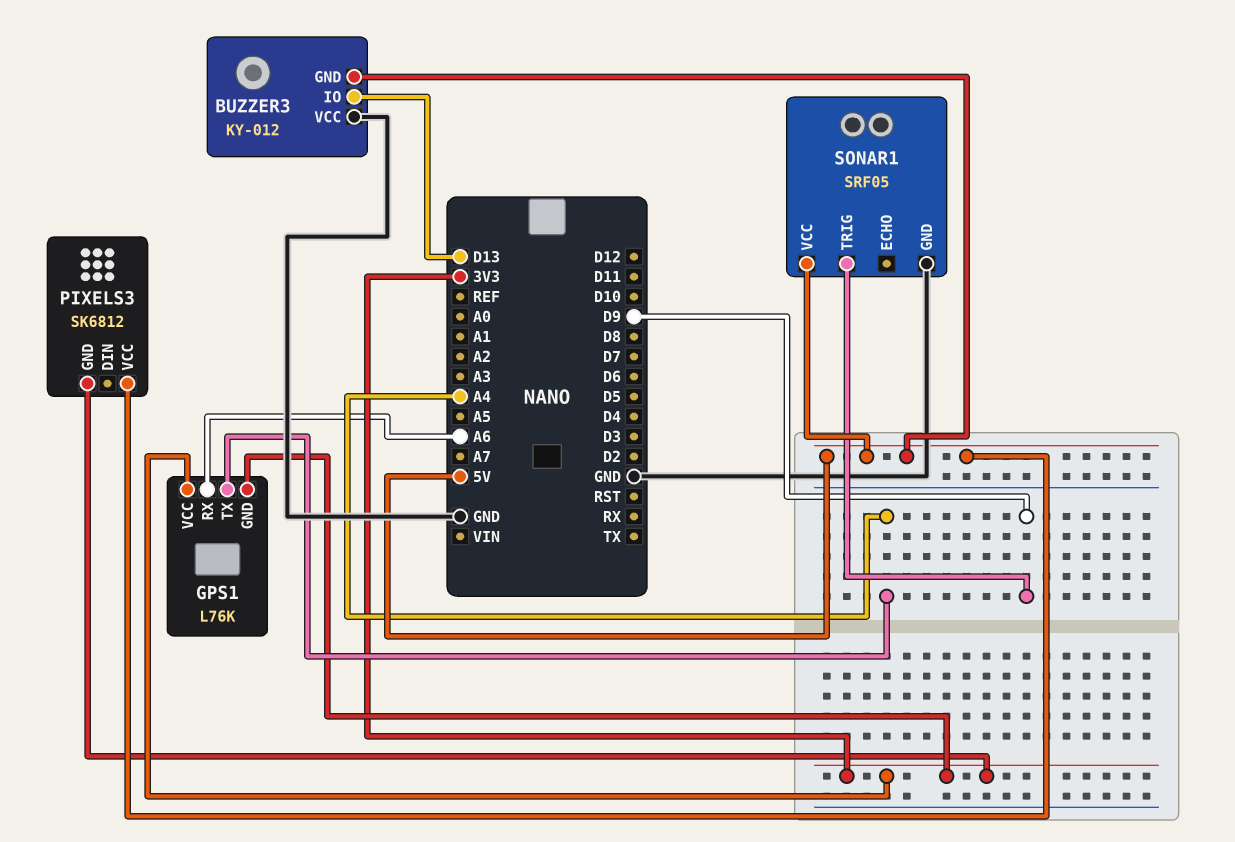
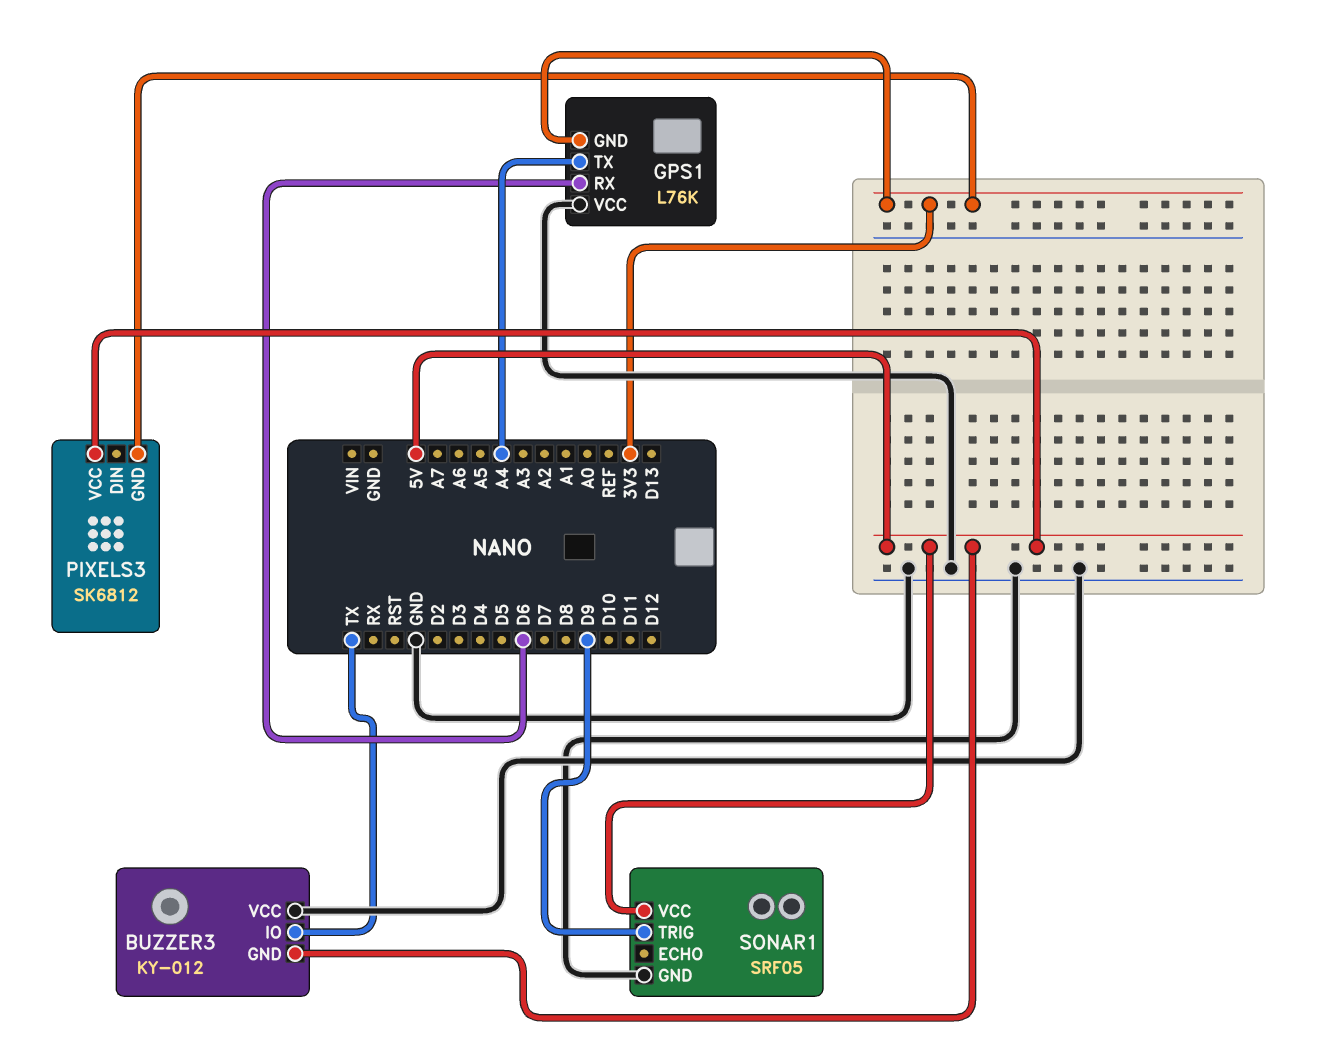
BUZZER3 pin IO: D13 -> TX
GPS1 pin RX: A6 -> D6
GPS1 pin VCC: 3V3 -> GND

